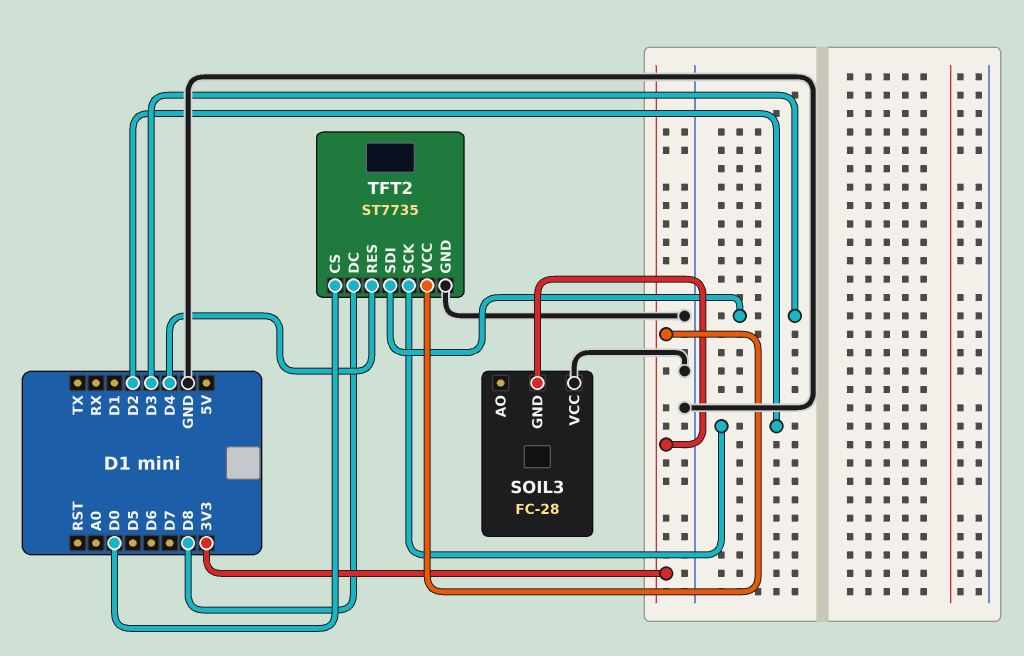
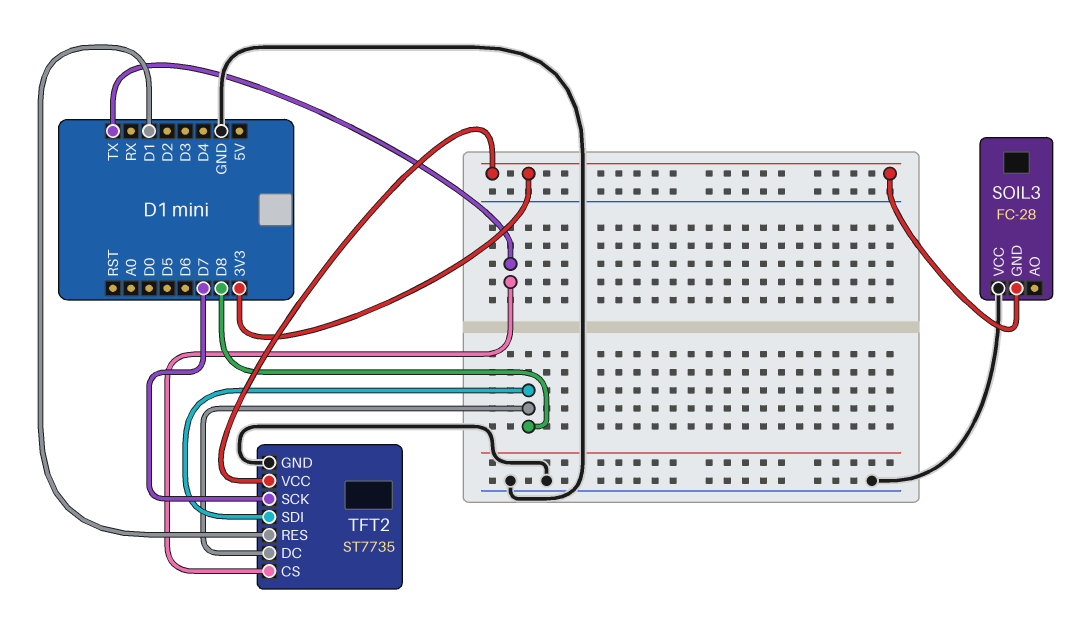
TFT2 pin CS: D0 -> TX
TFT2 pin RES: D4 -> D1
TFT2 pin SCK: D2 -> D7
TFT2 pin SDI: D3 -> D8

